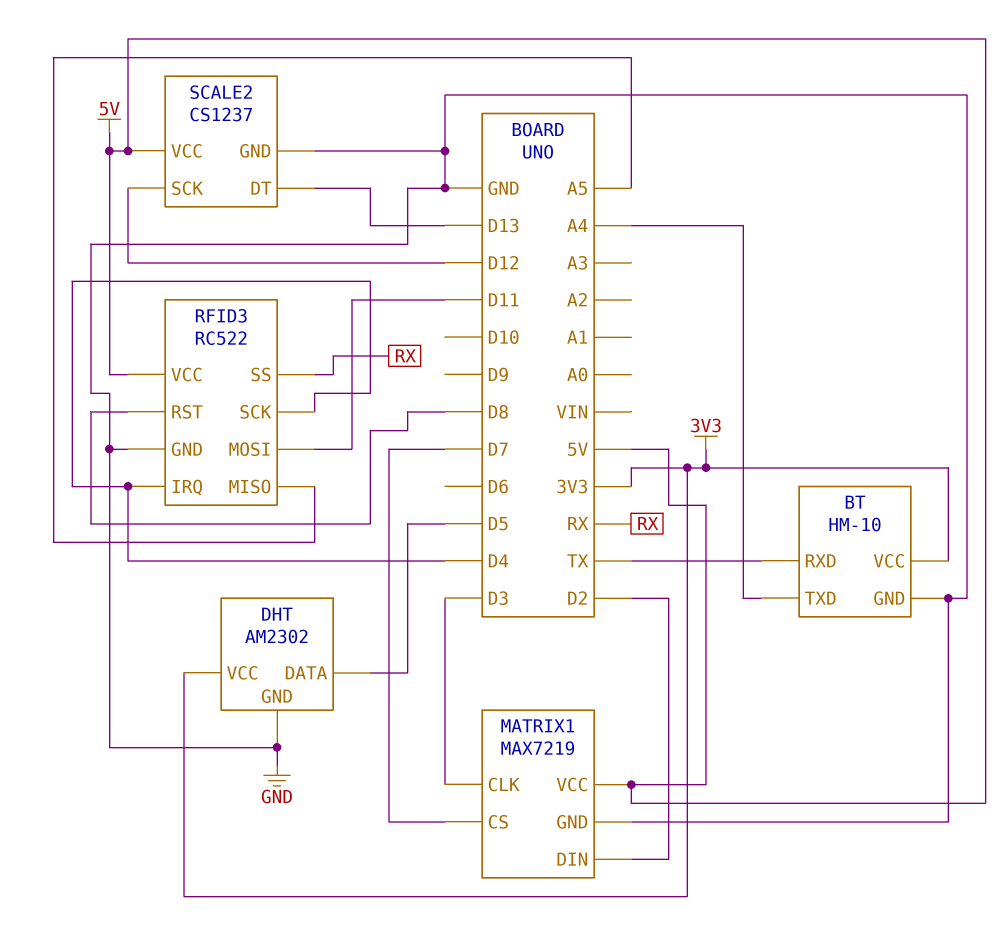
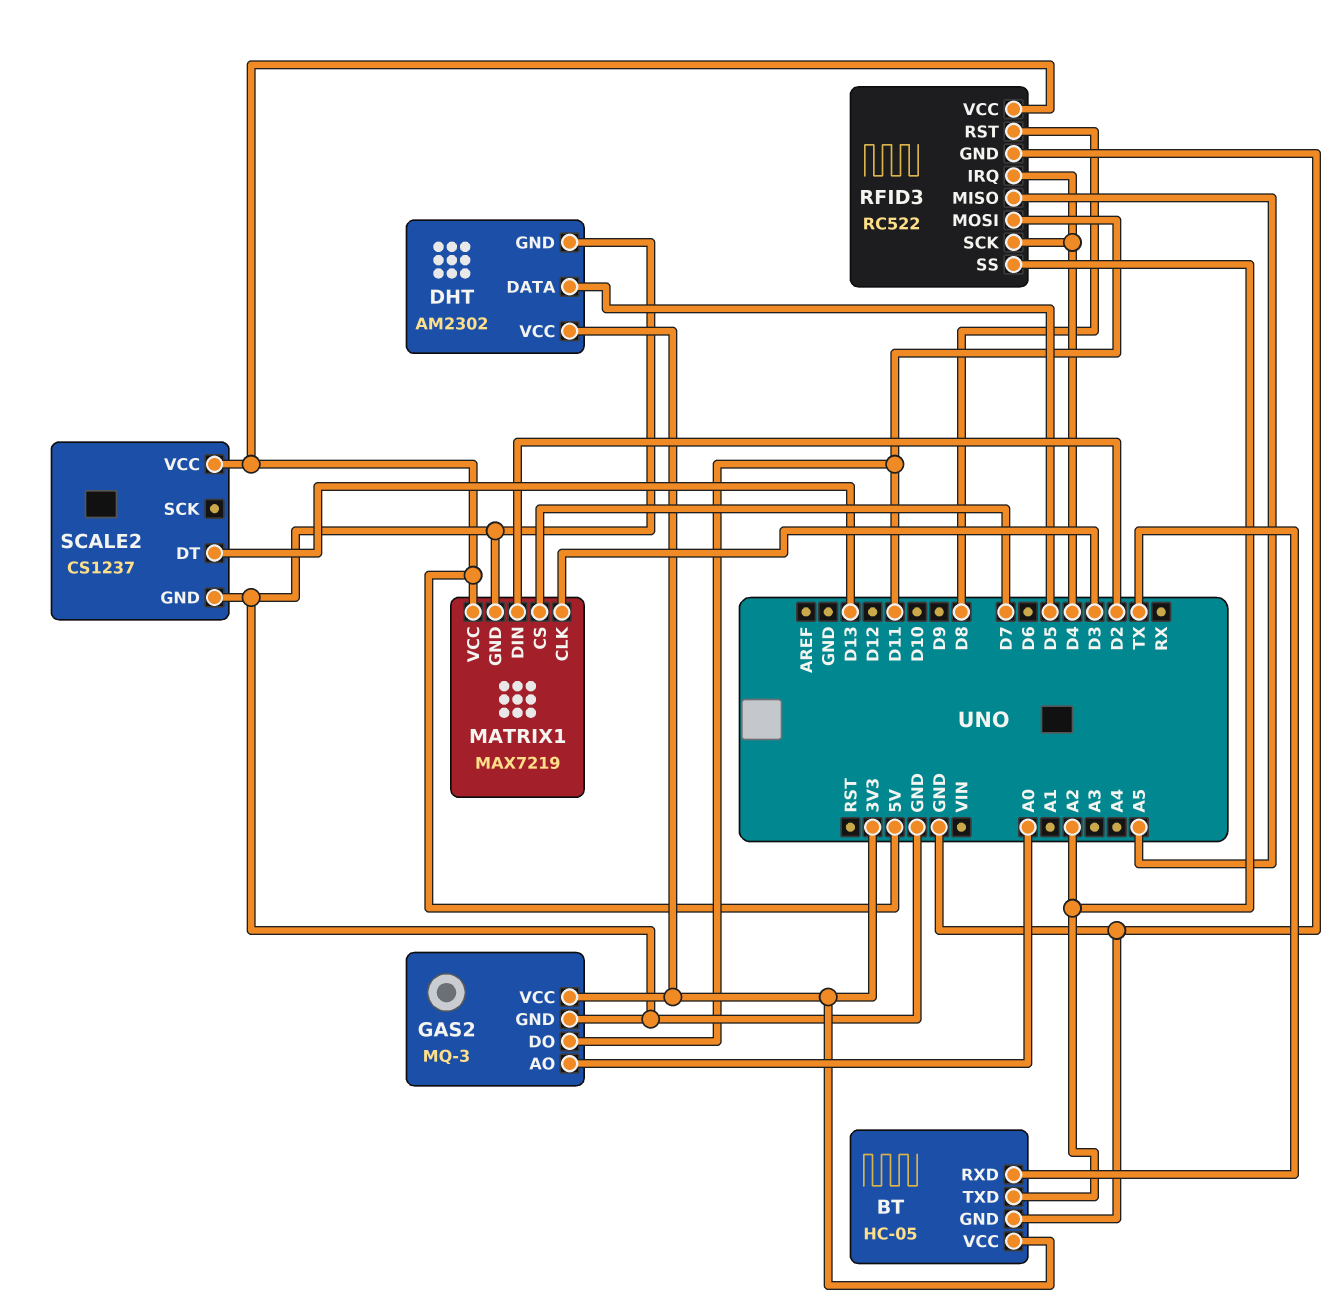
BT: HM-10 -> HC-05
BT pin TXD: A4 -> A2
GAS2: none -> MQ-3
GAS2 pin AO: none -> A0
GAS2 pin DO: none -> D11
GAS2 pin GND: none -> GND
GAS2 pin VCC: none -> 3V3
RFID3 pin SS: RX -> A2
SCALE2 pin SCK: D12 -> none

